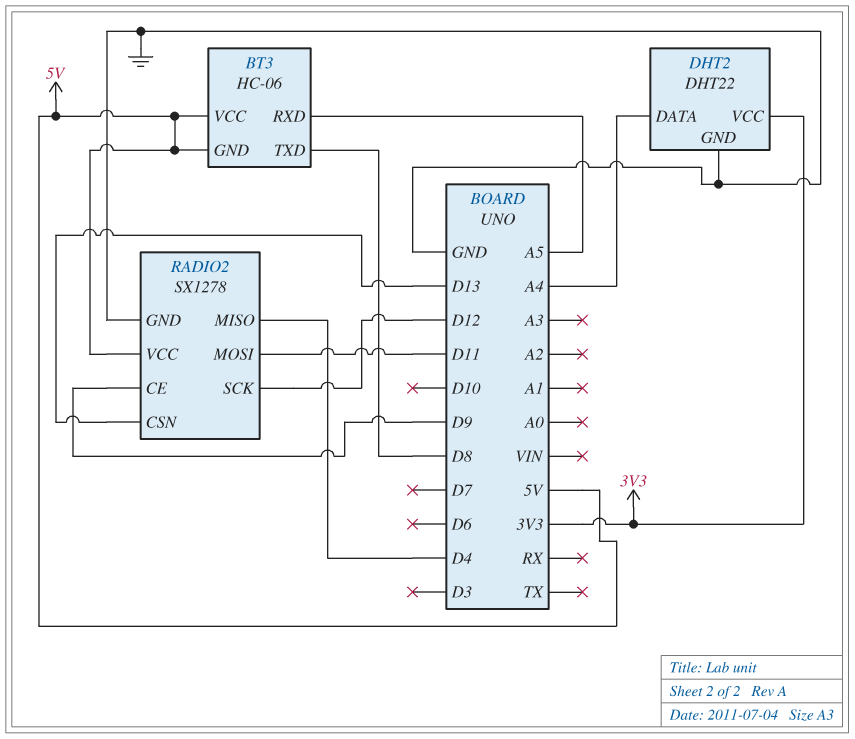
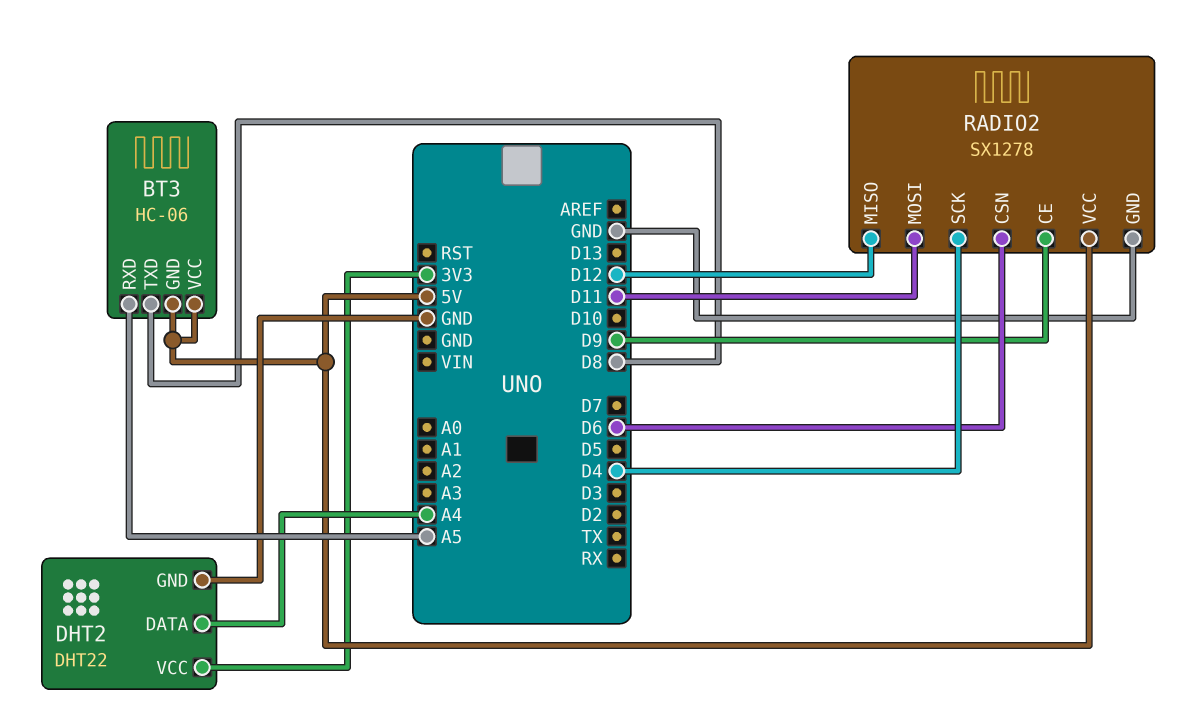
RADIO2 pin CSN: D13 -> D6
RADIO2 pin MISO: D4 -> D12
RADIO2 pin SCK: D12 -> D4

